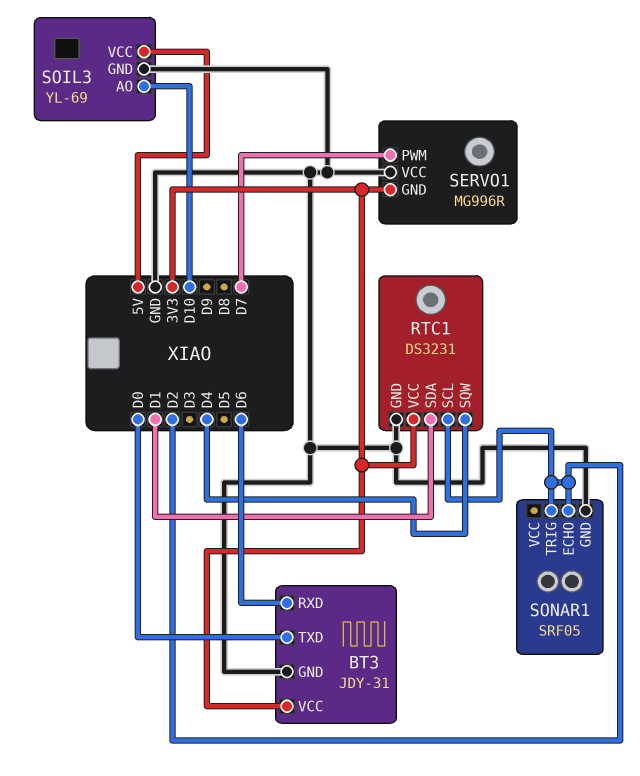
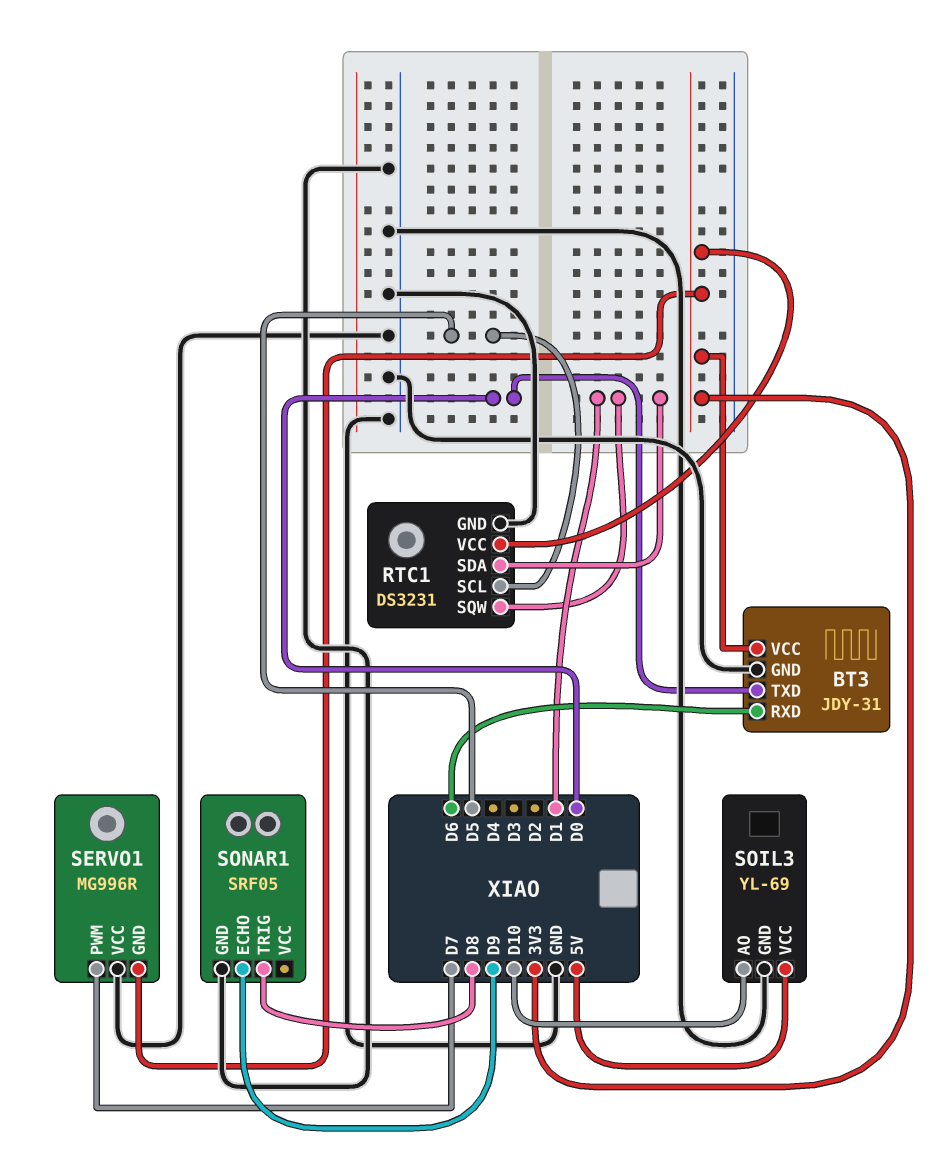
RTC1 pin SCL: D2 -> D5
RTC1 pin SQW: D4 -> D1
SONAR1 pin ECHO: D2 -> D9
SONAR1 pin TRIG: D2 -> D8

